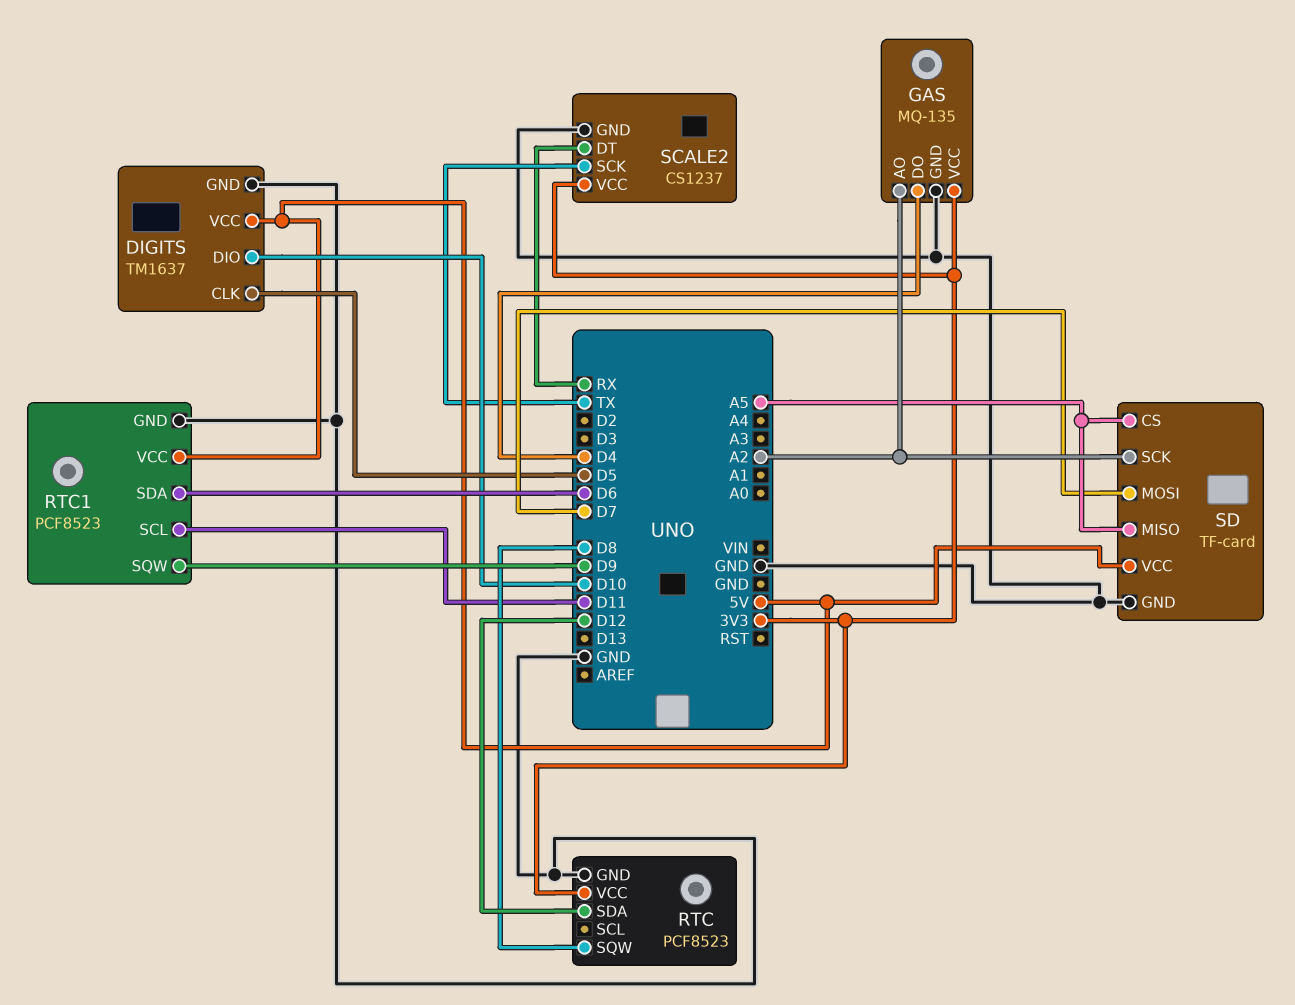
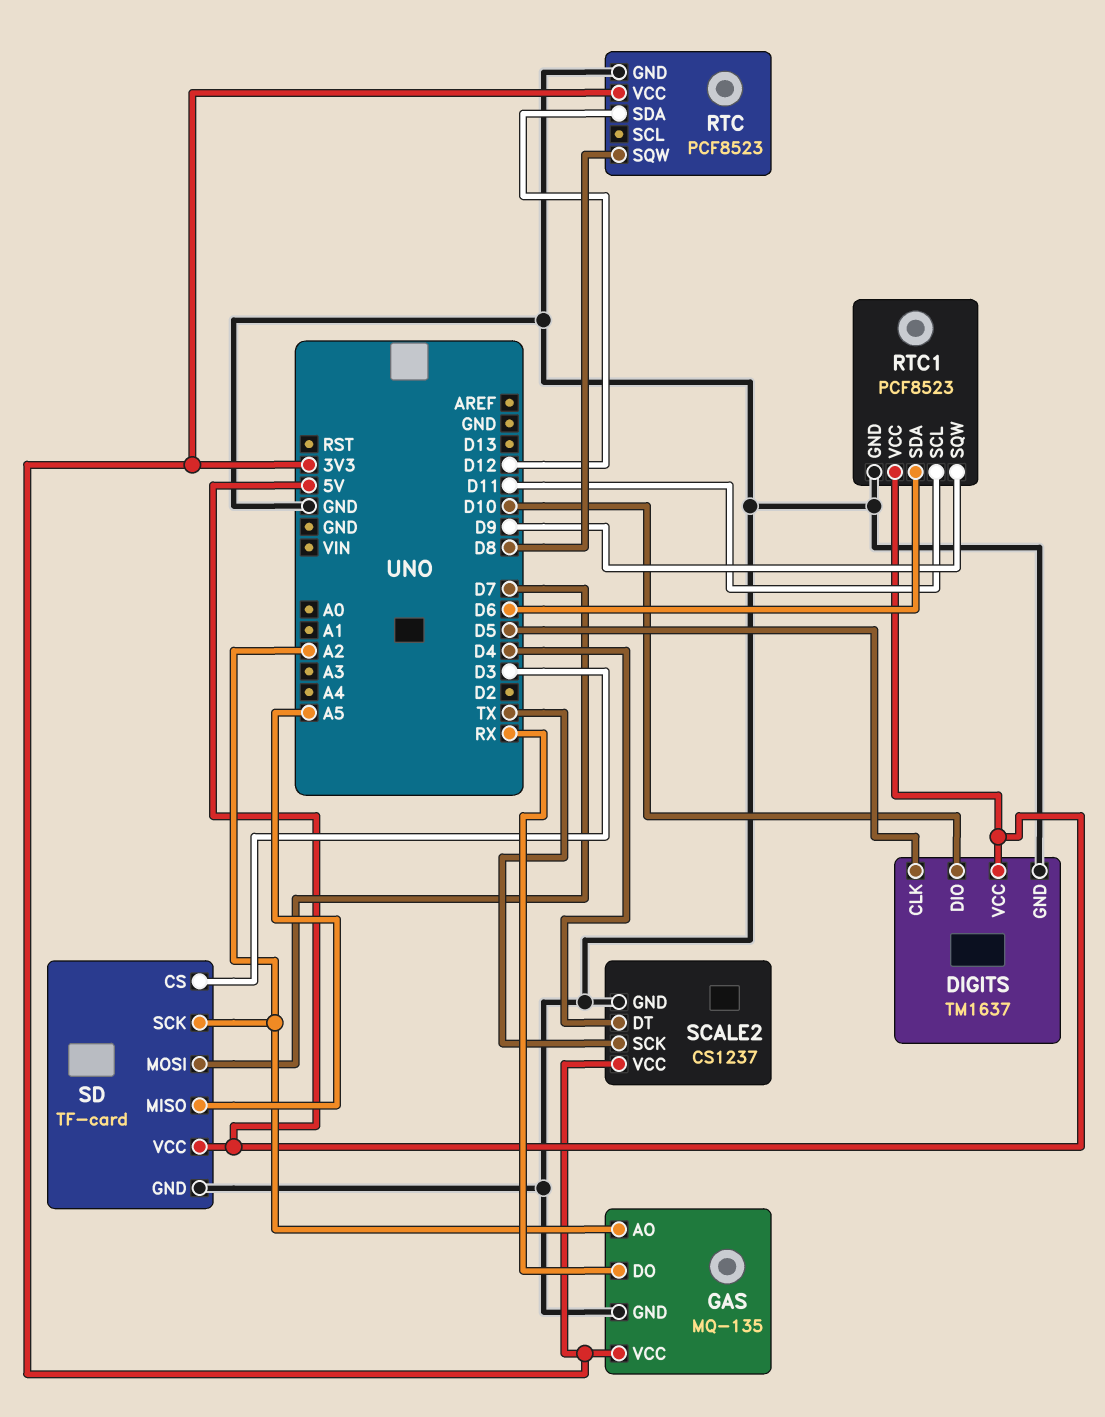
GAS pin DO: D4 -> RX
SCALE2 pin DT: RX -> D4
SD pin CS: A5 -> D3

